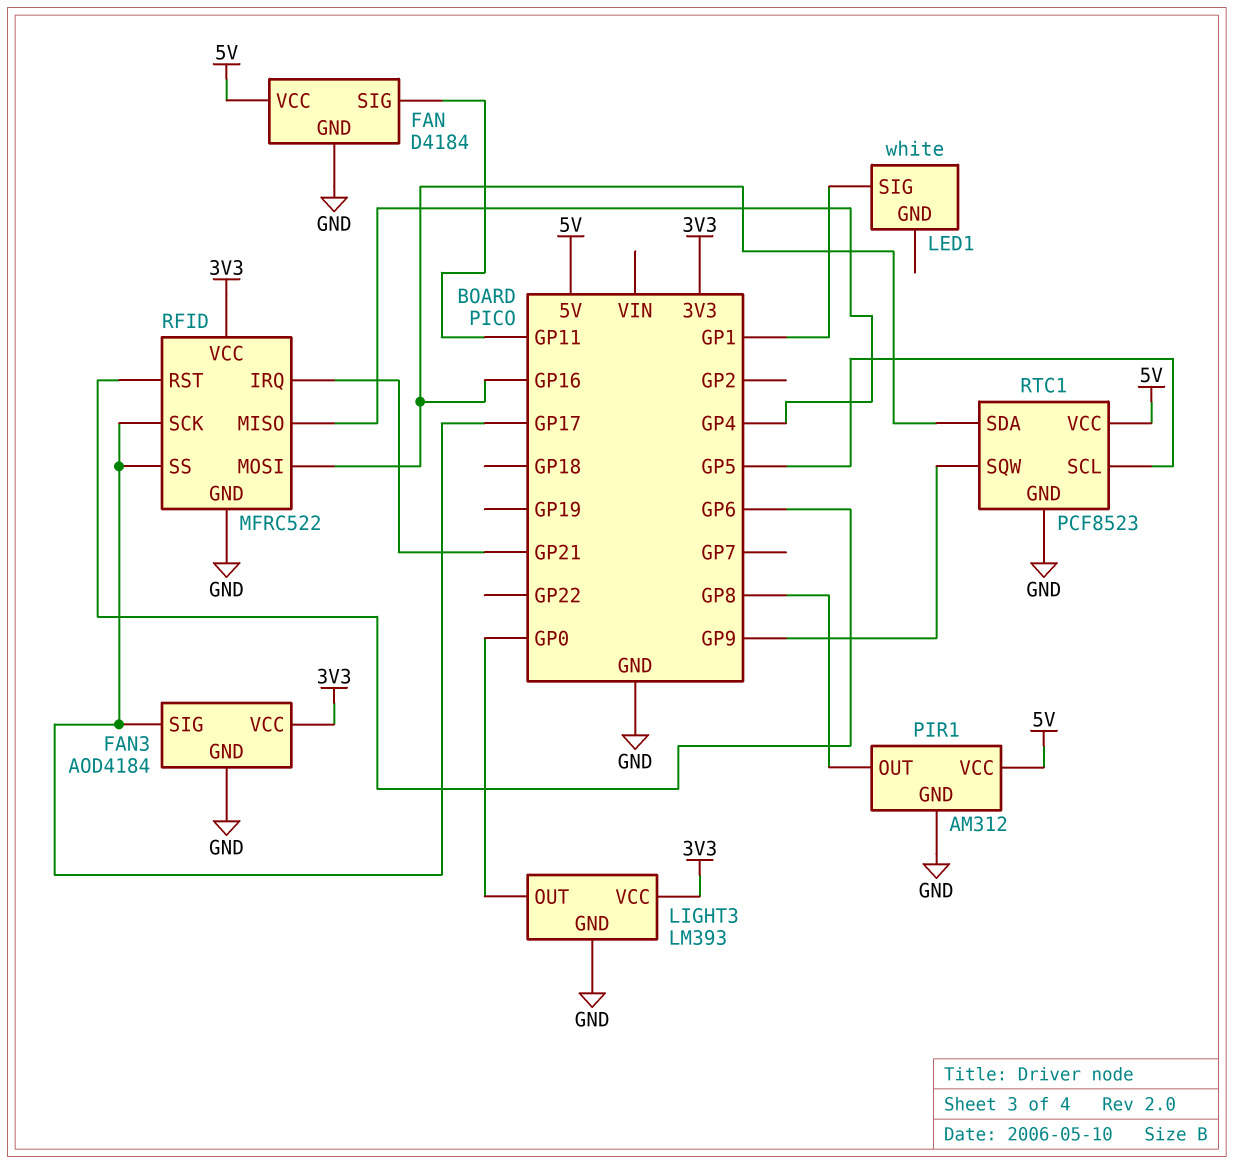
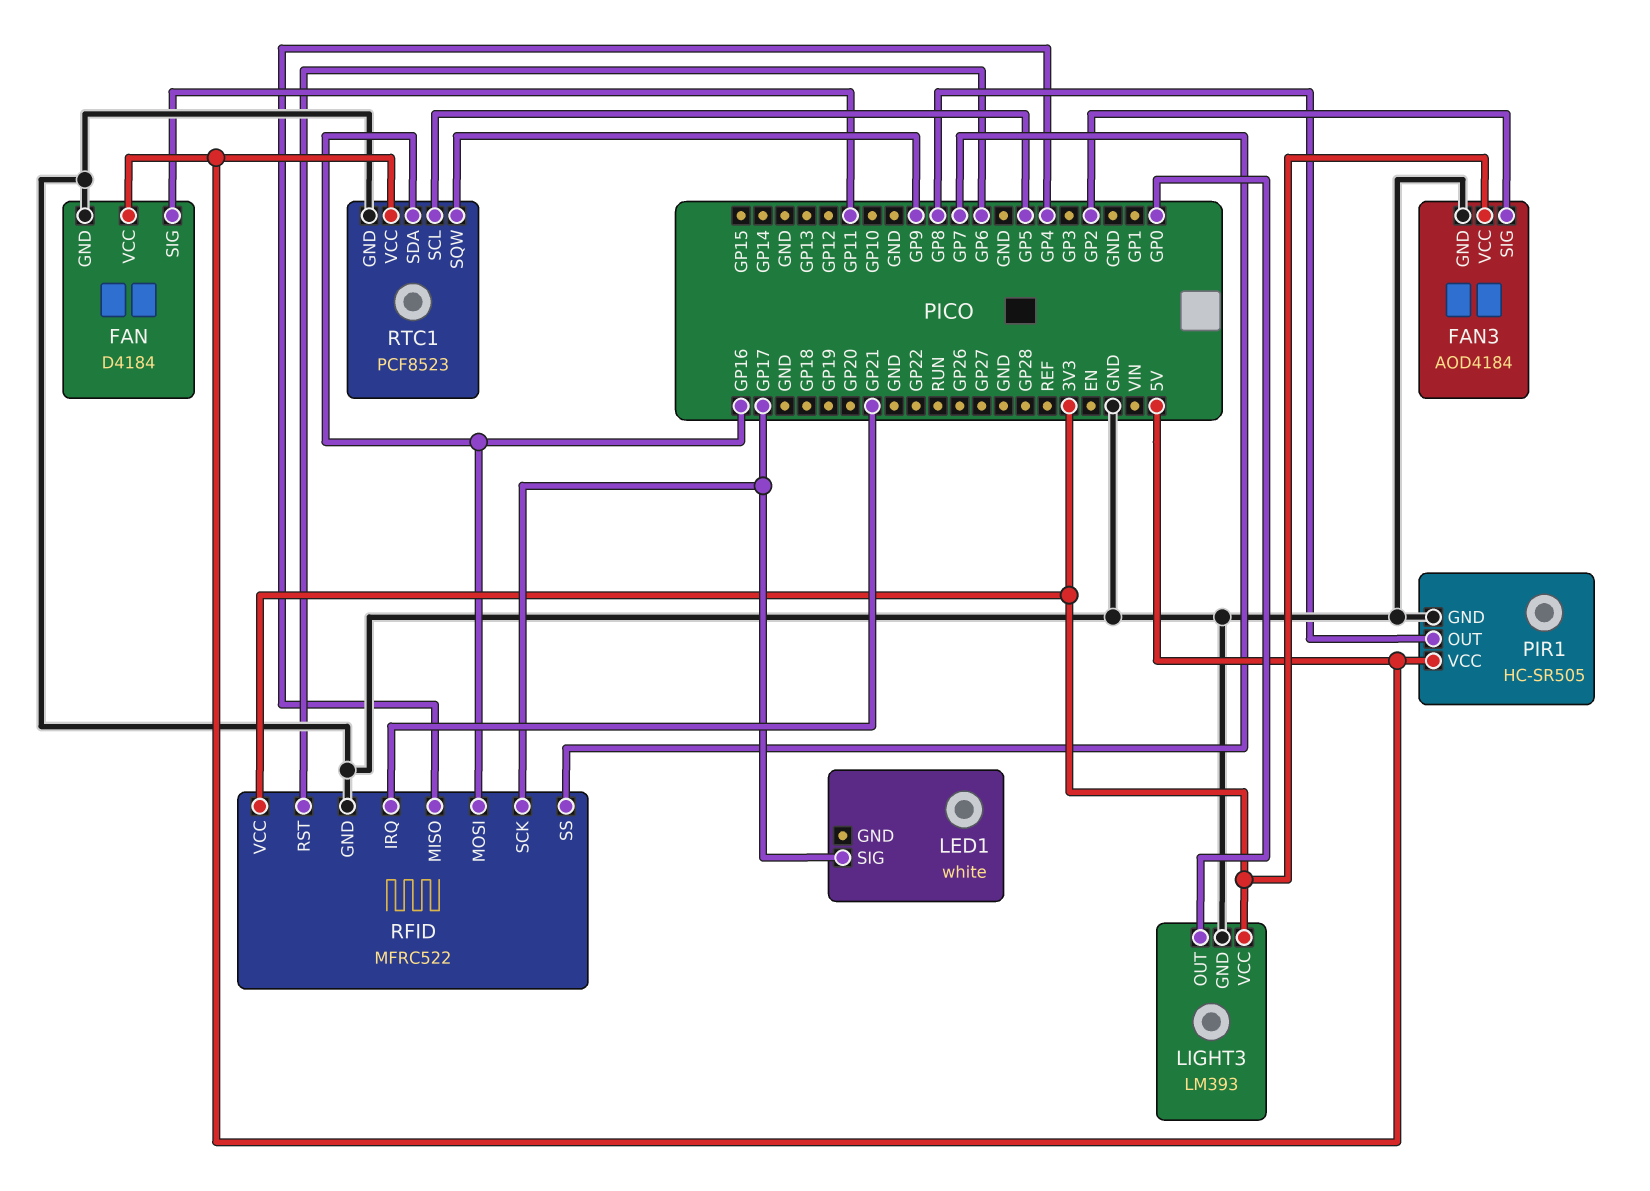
FAN3 pin SIG: GP17 -> GP2
LED1 pin SIG: GP1 -> GP17
PIR1: AM312 -> HC-SR505
RFID pin SS: GP17 -> GP7

